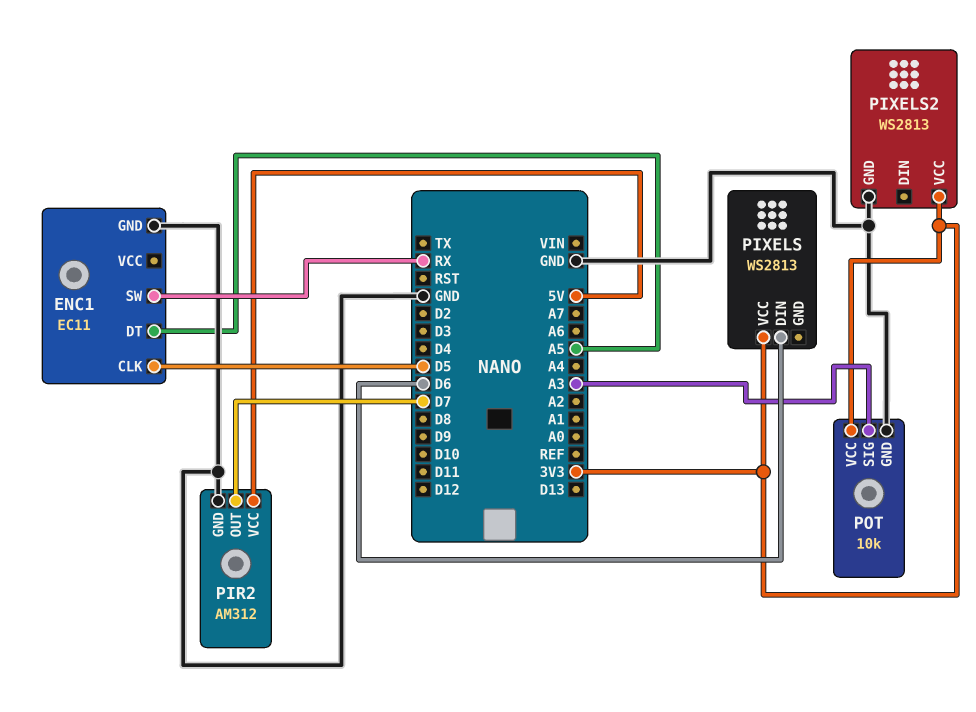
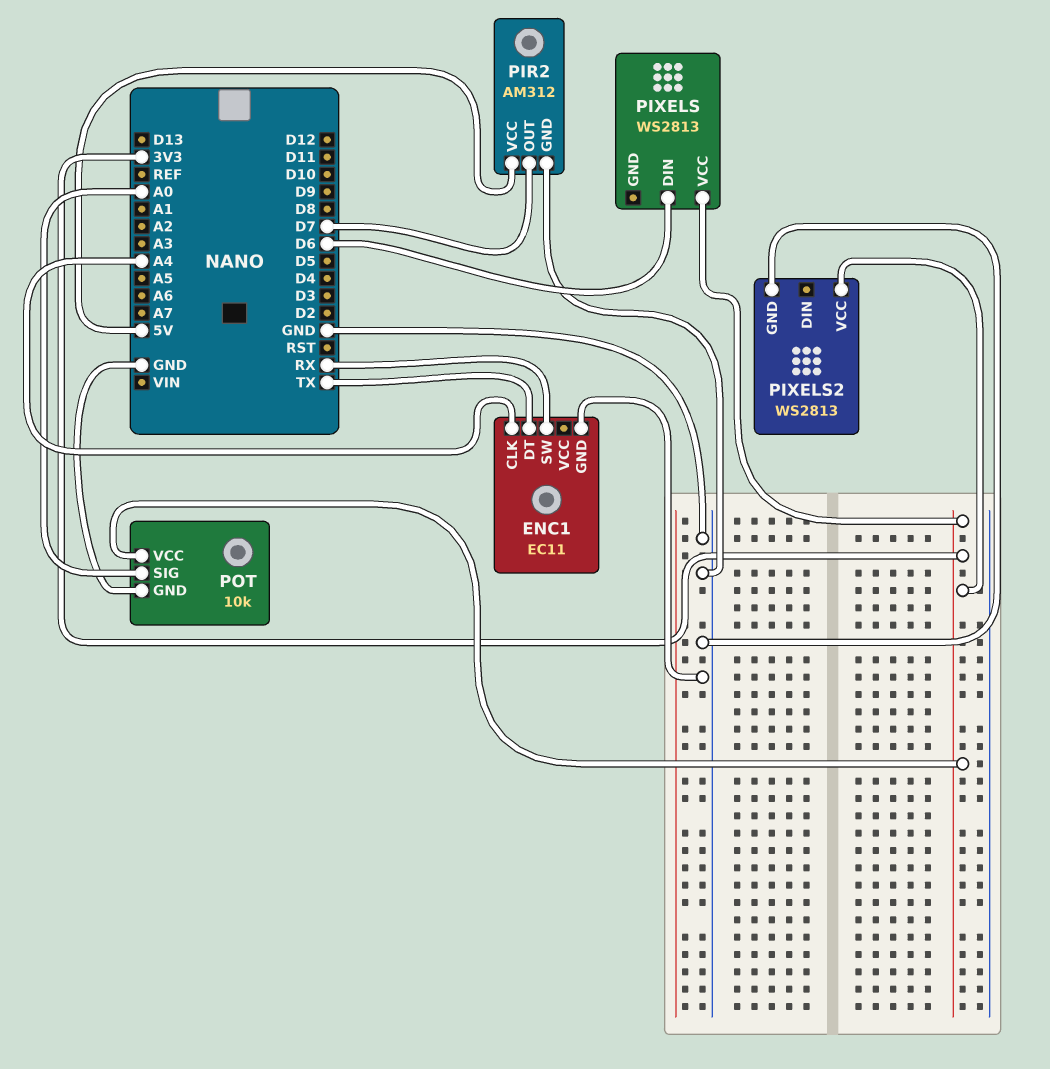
ENC1 pin CLK: D5 -> A4
ENC1 pin DT: A5 -> TX
POT pin SIG: A3 -> A0

